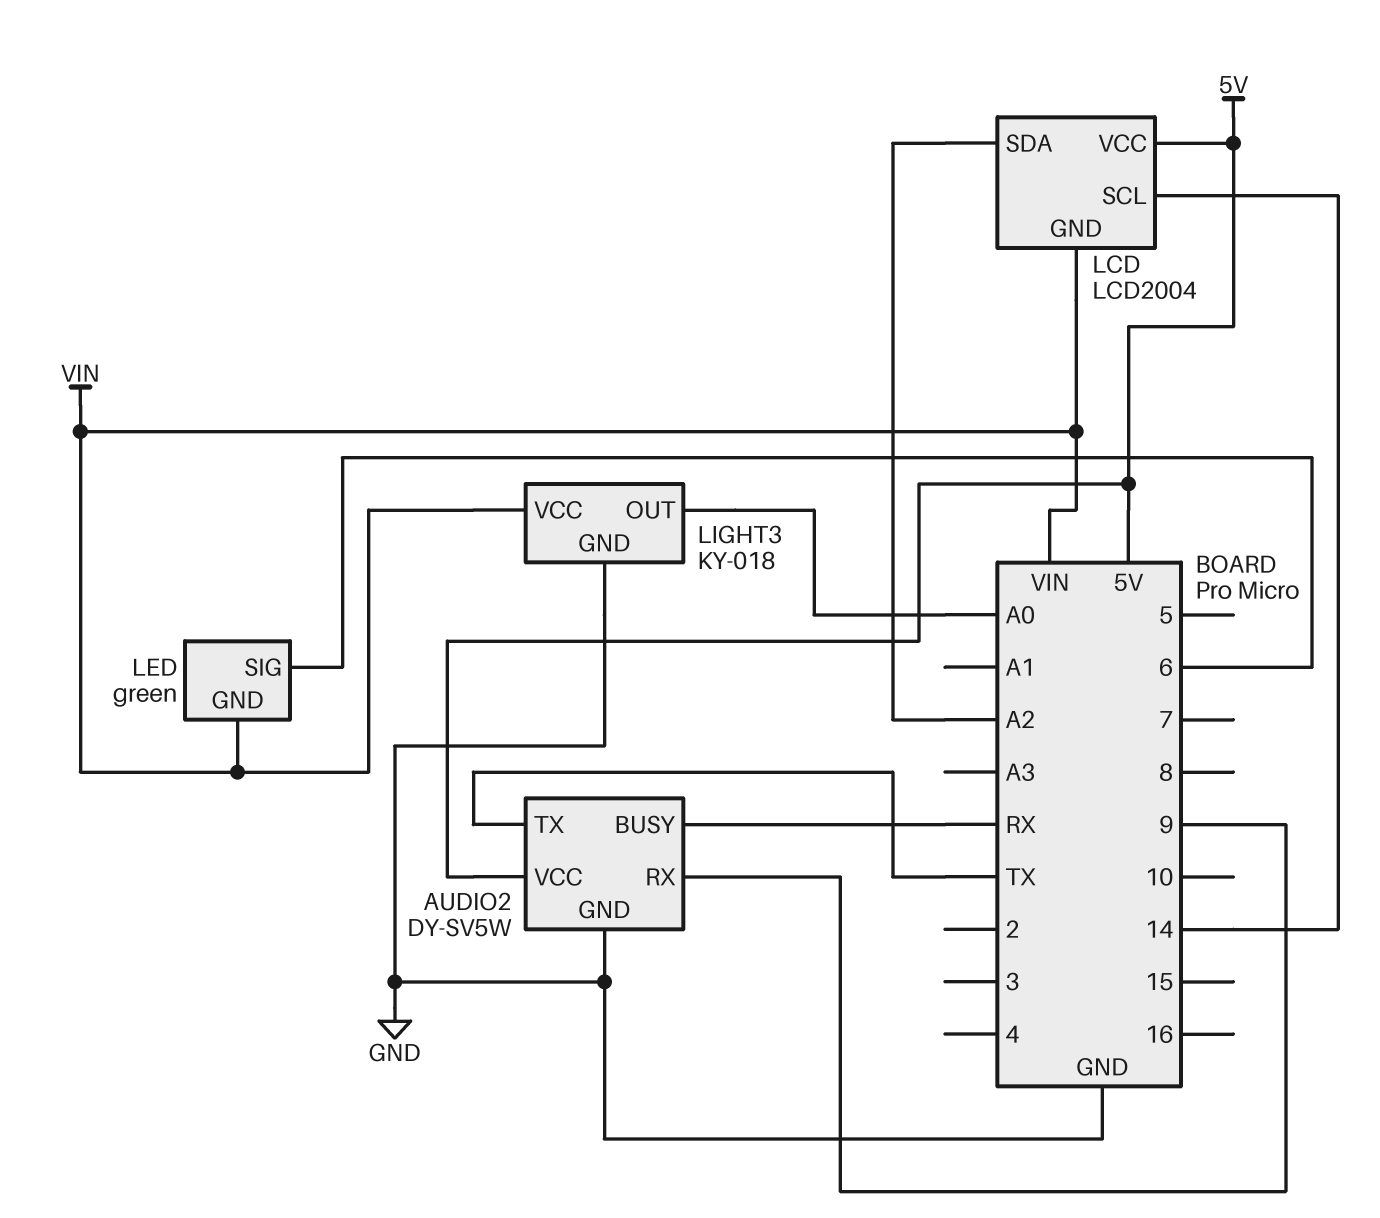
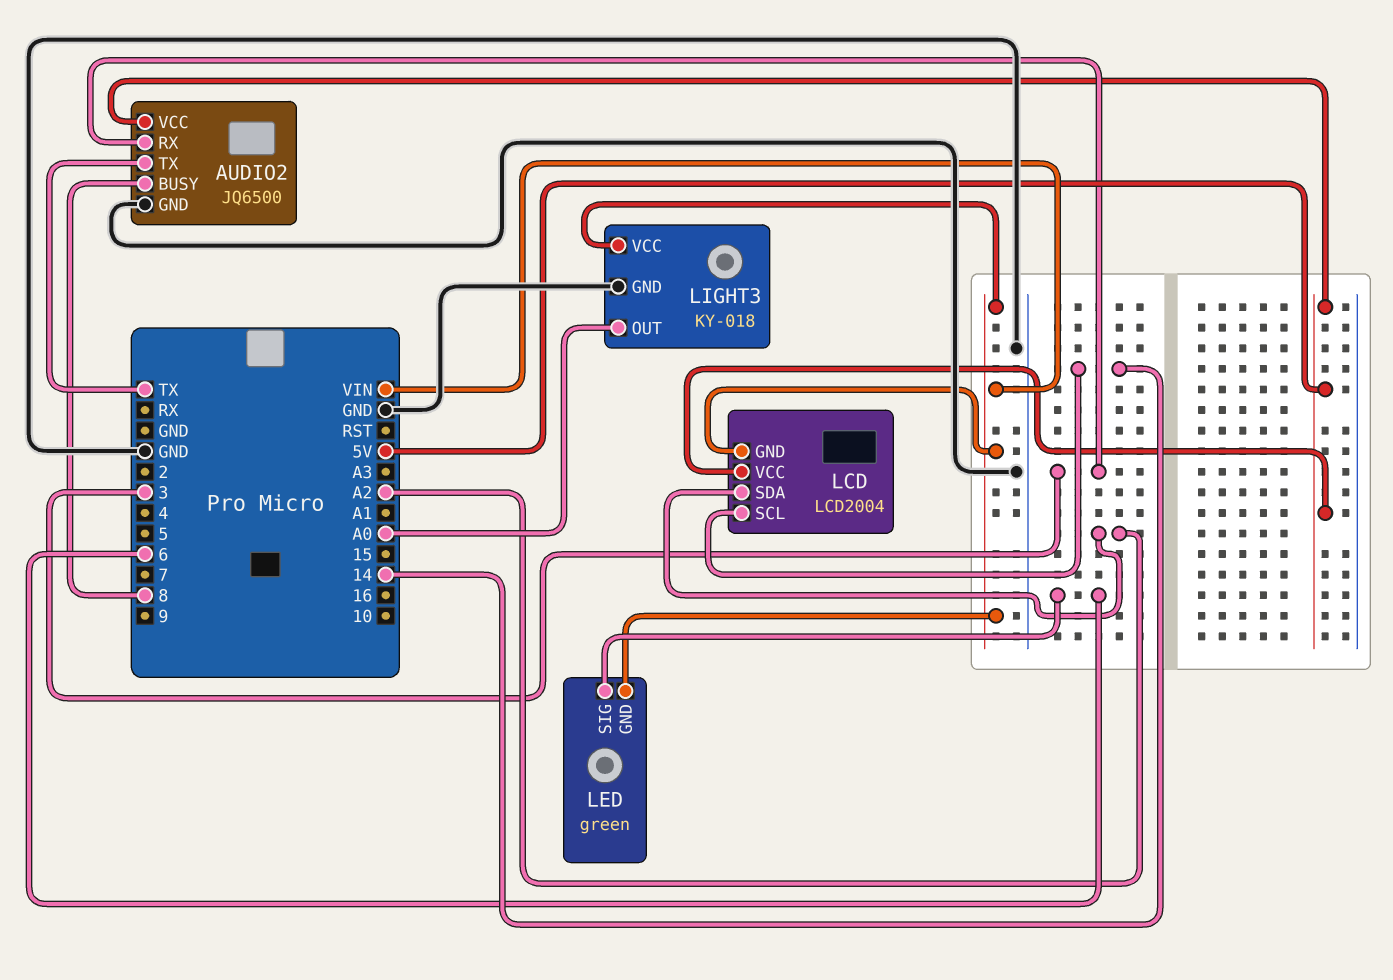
AUDIO2: DY-SV5W -> JQ6500
AUDIO2 pin BUSY: RX -> 8
AUDIO2 pin RX: 9 -> 3

